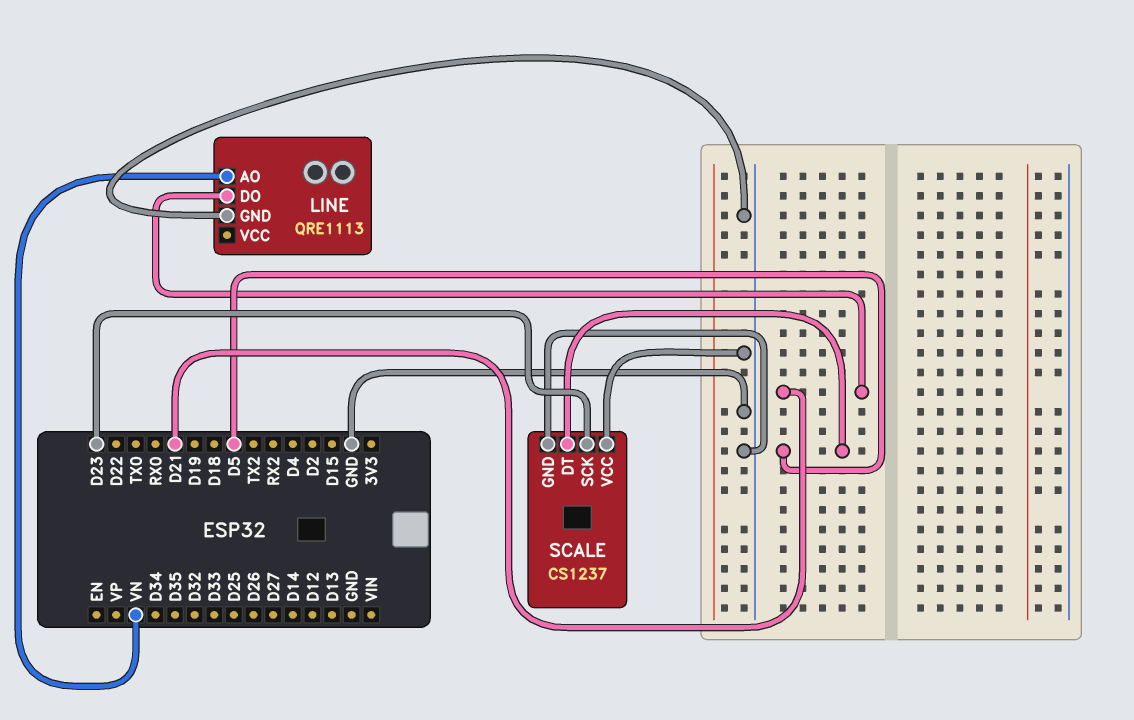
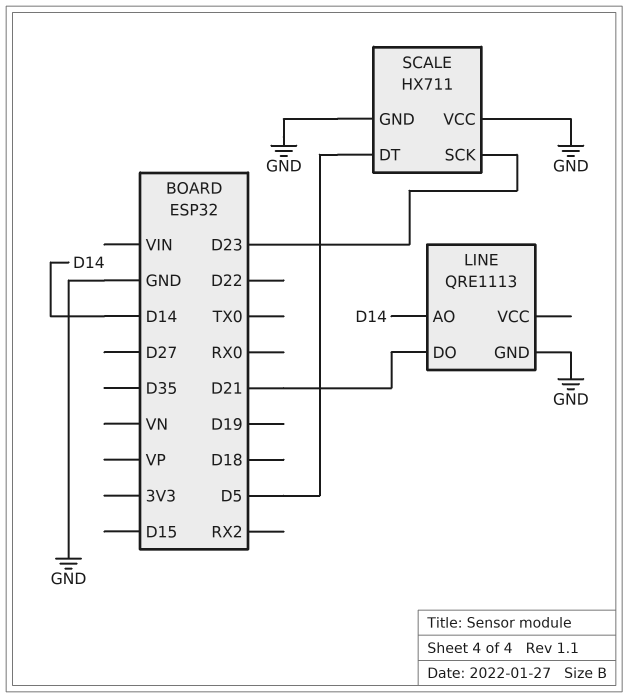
LINE pin AO: VN -> D14
SCALE: CS1237 -> HX711

